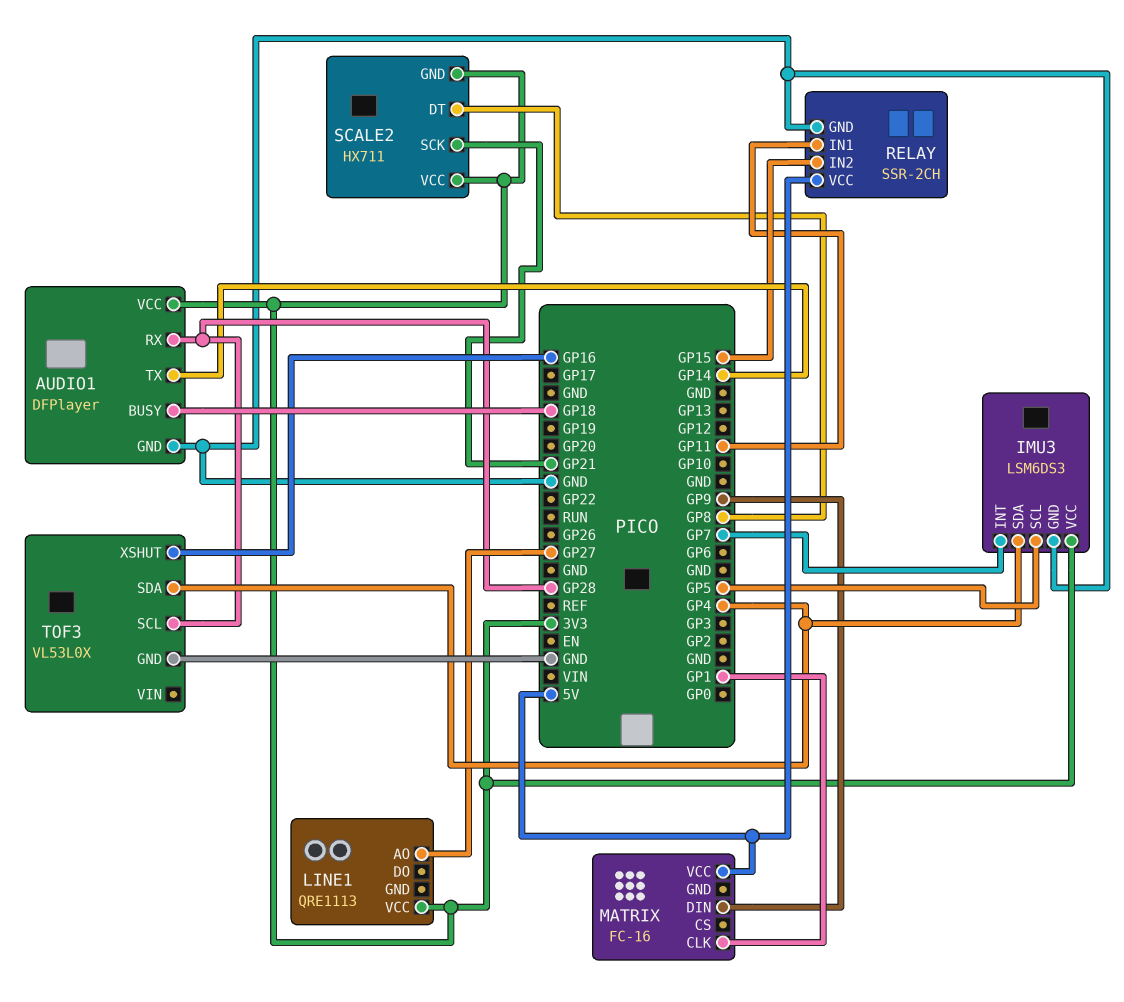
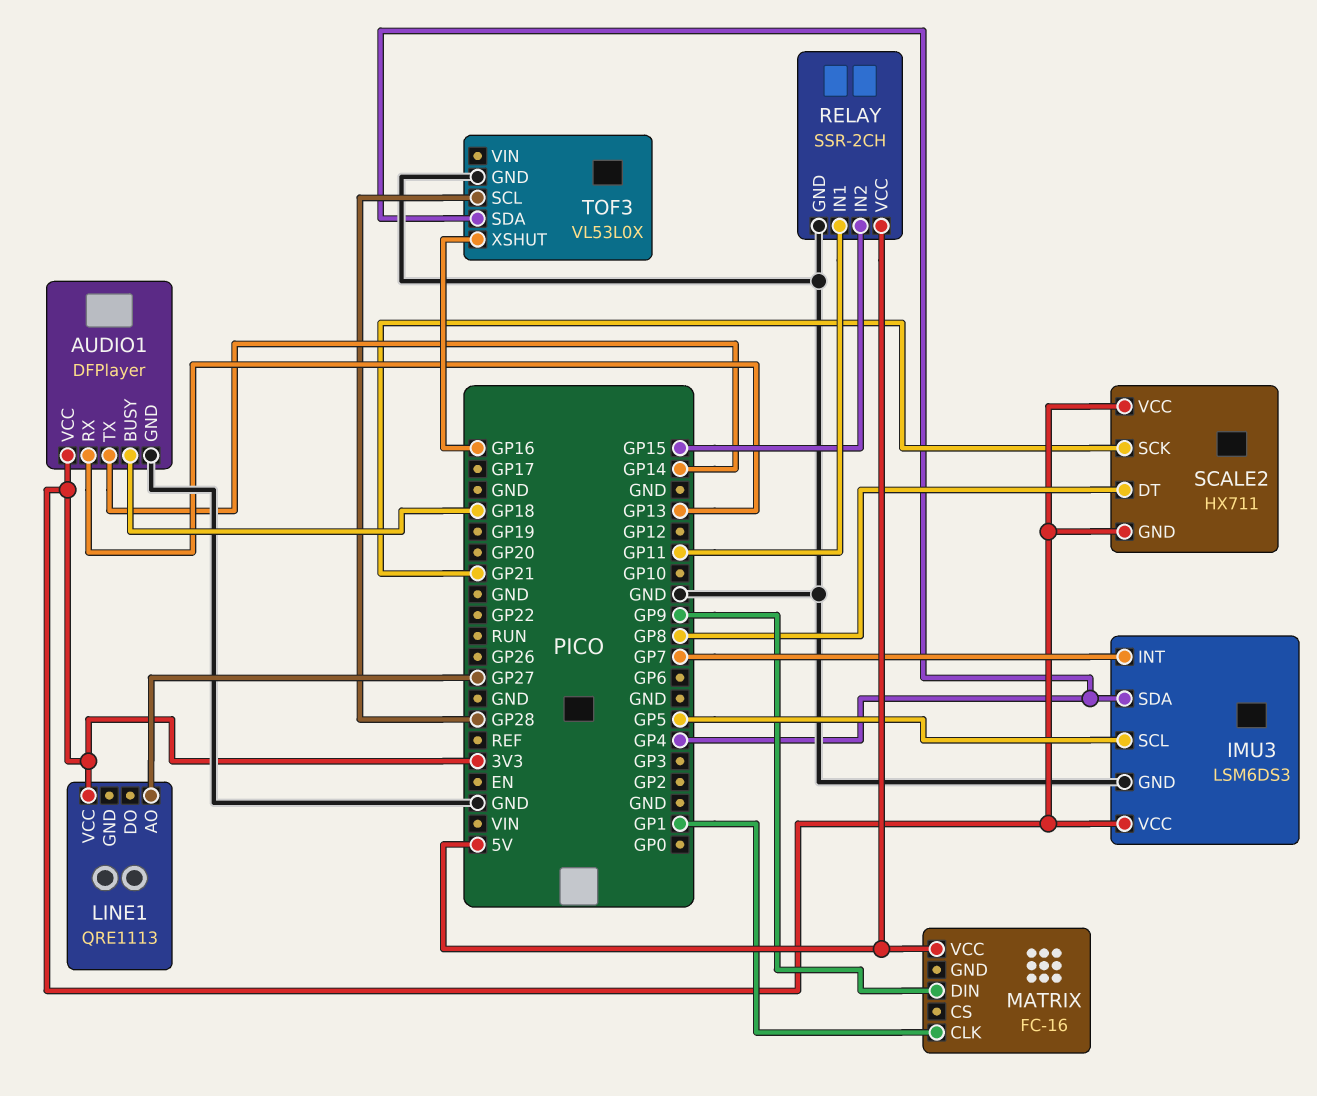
AUDIO1 pin RX: GP28 -> GP13

